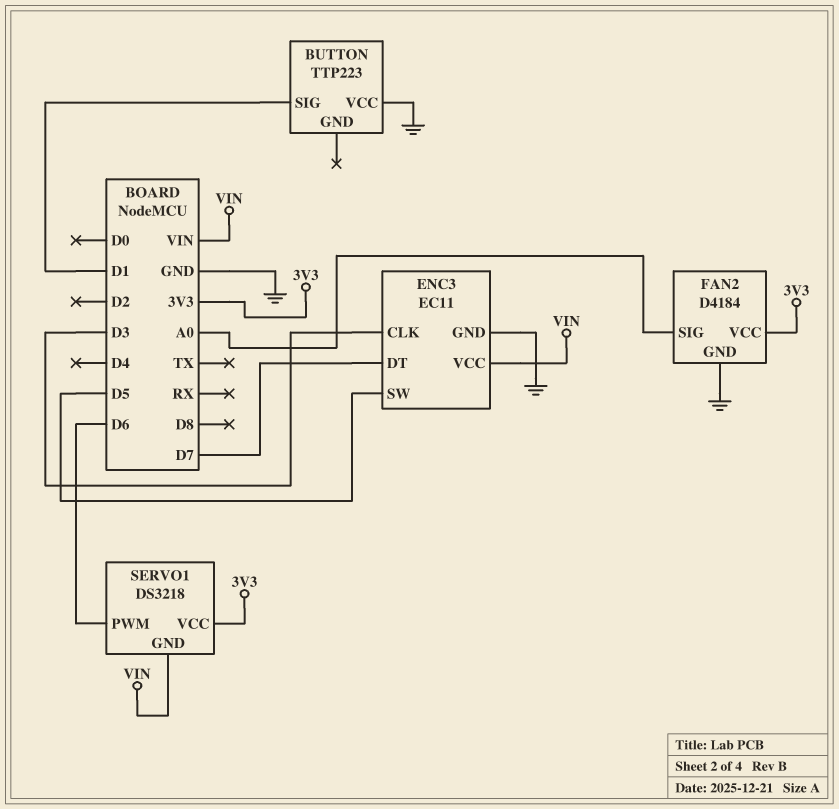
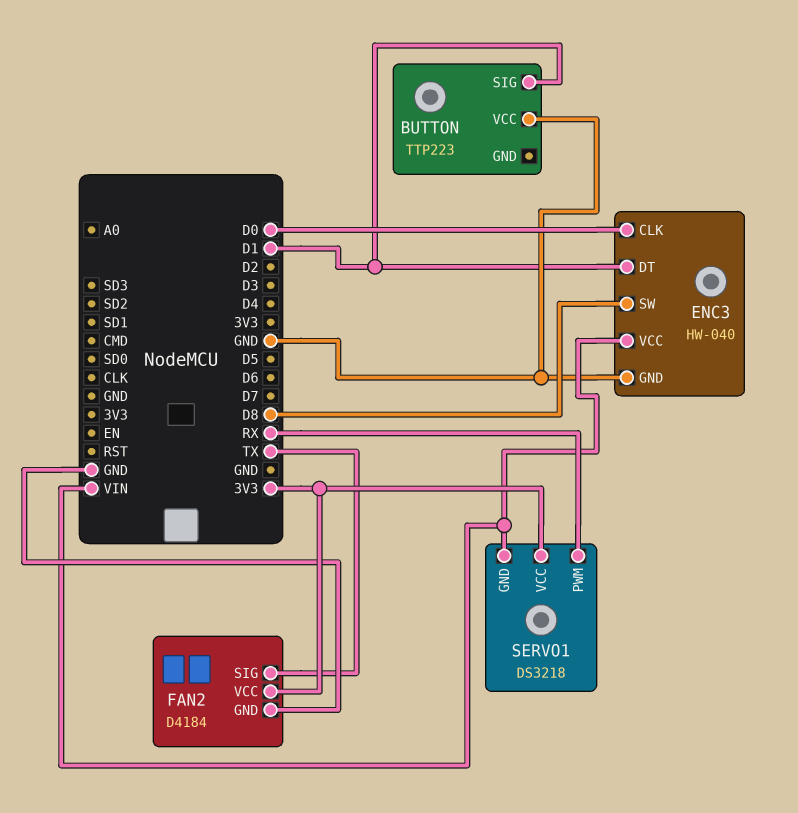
ENC3: EC11 -> HW-040
ENC3 pin CLK: D3 -> D0
ENC3 pin DT: D7 -> D1
ENC3 pin SW: D5 -> D8
FAN2 pin SIG: A0 -> TX
SERVO1 pin PWM: D6 -> RX

